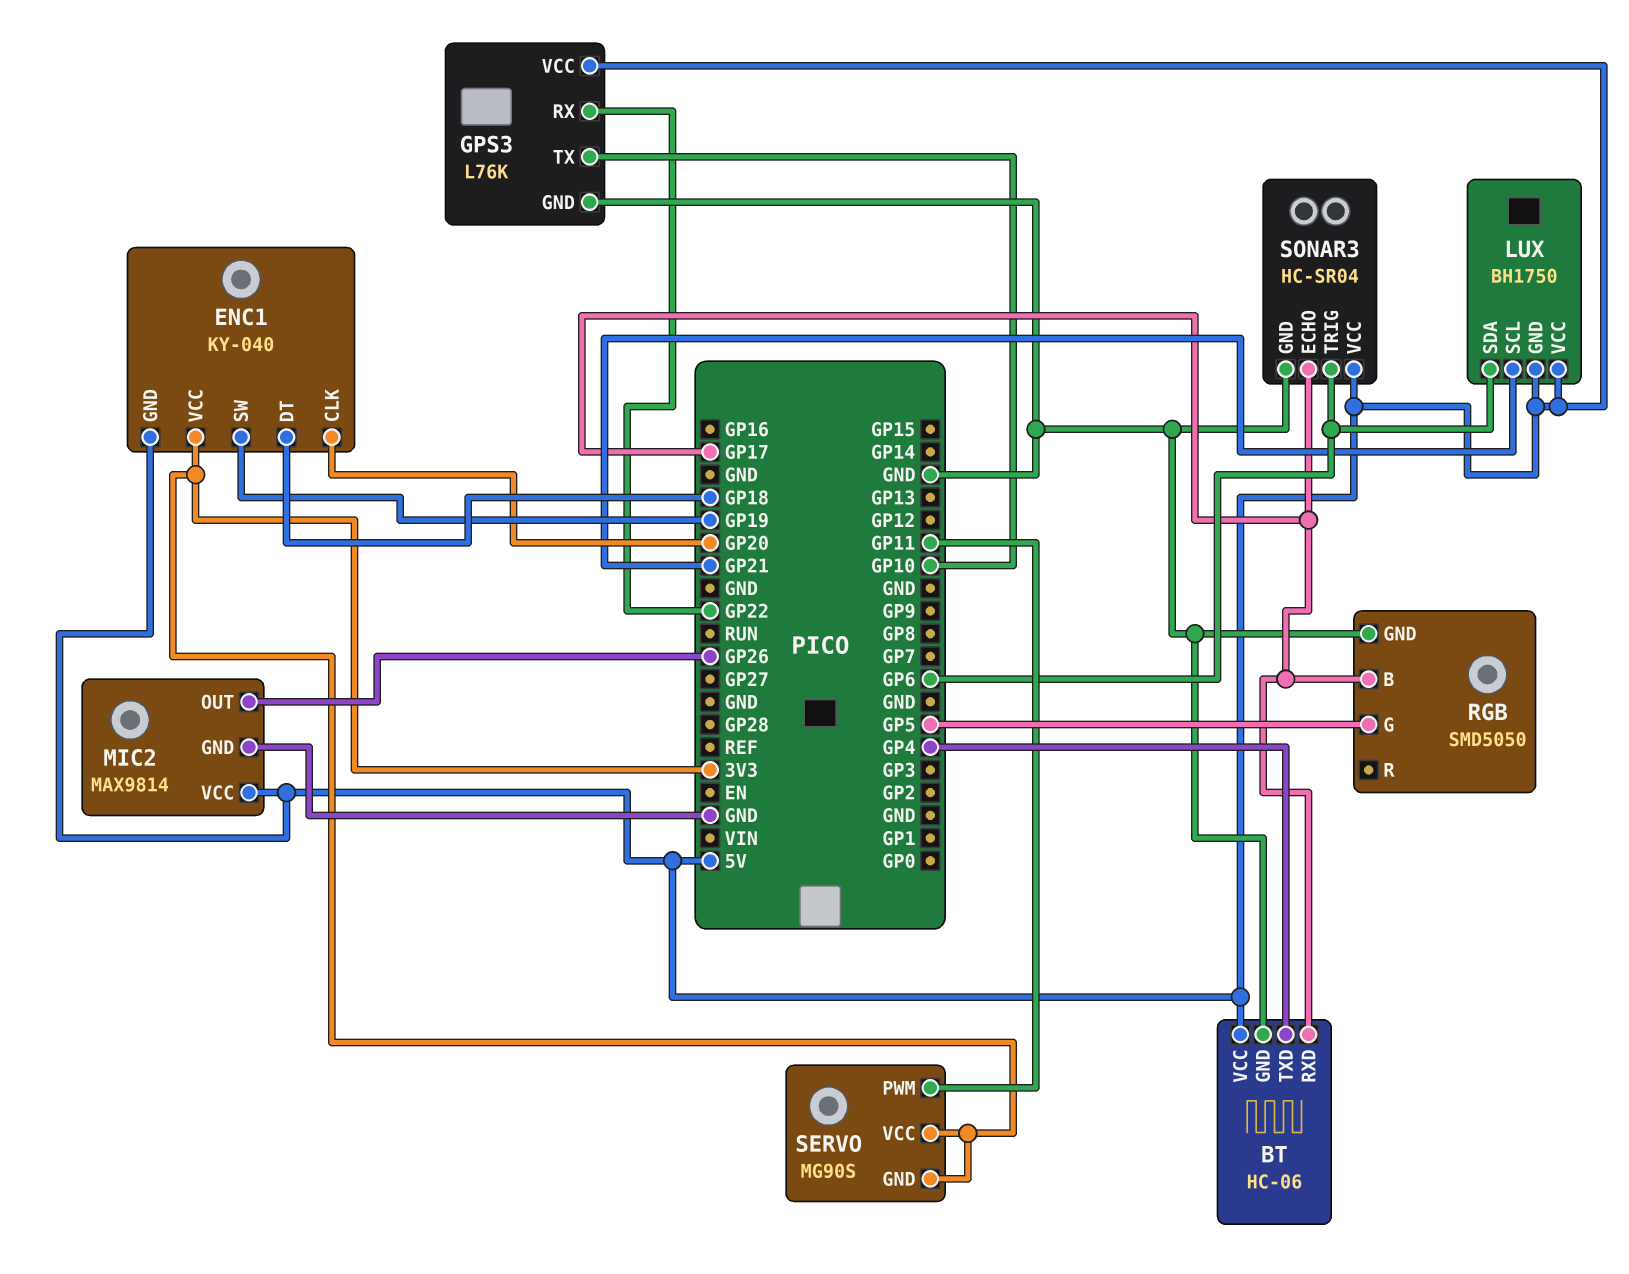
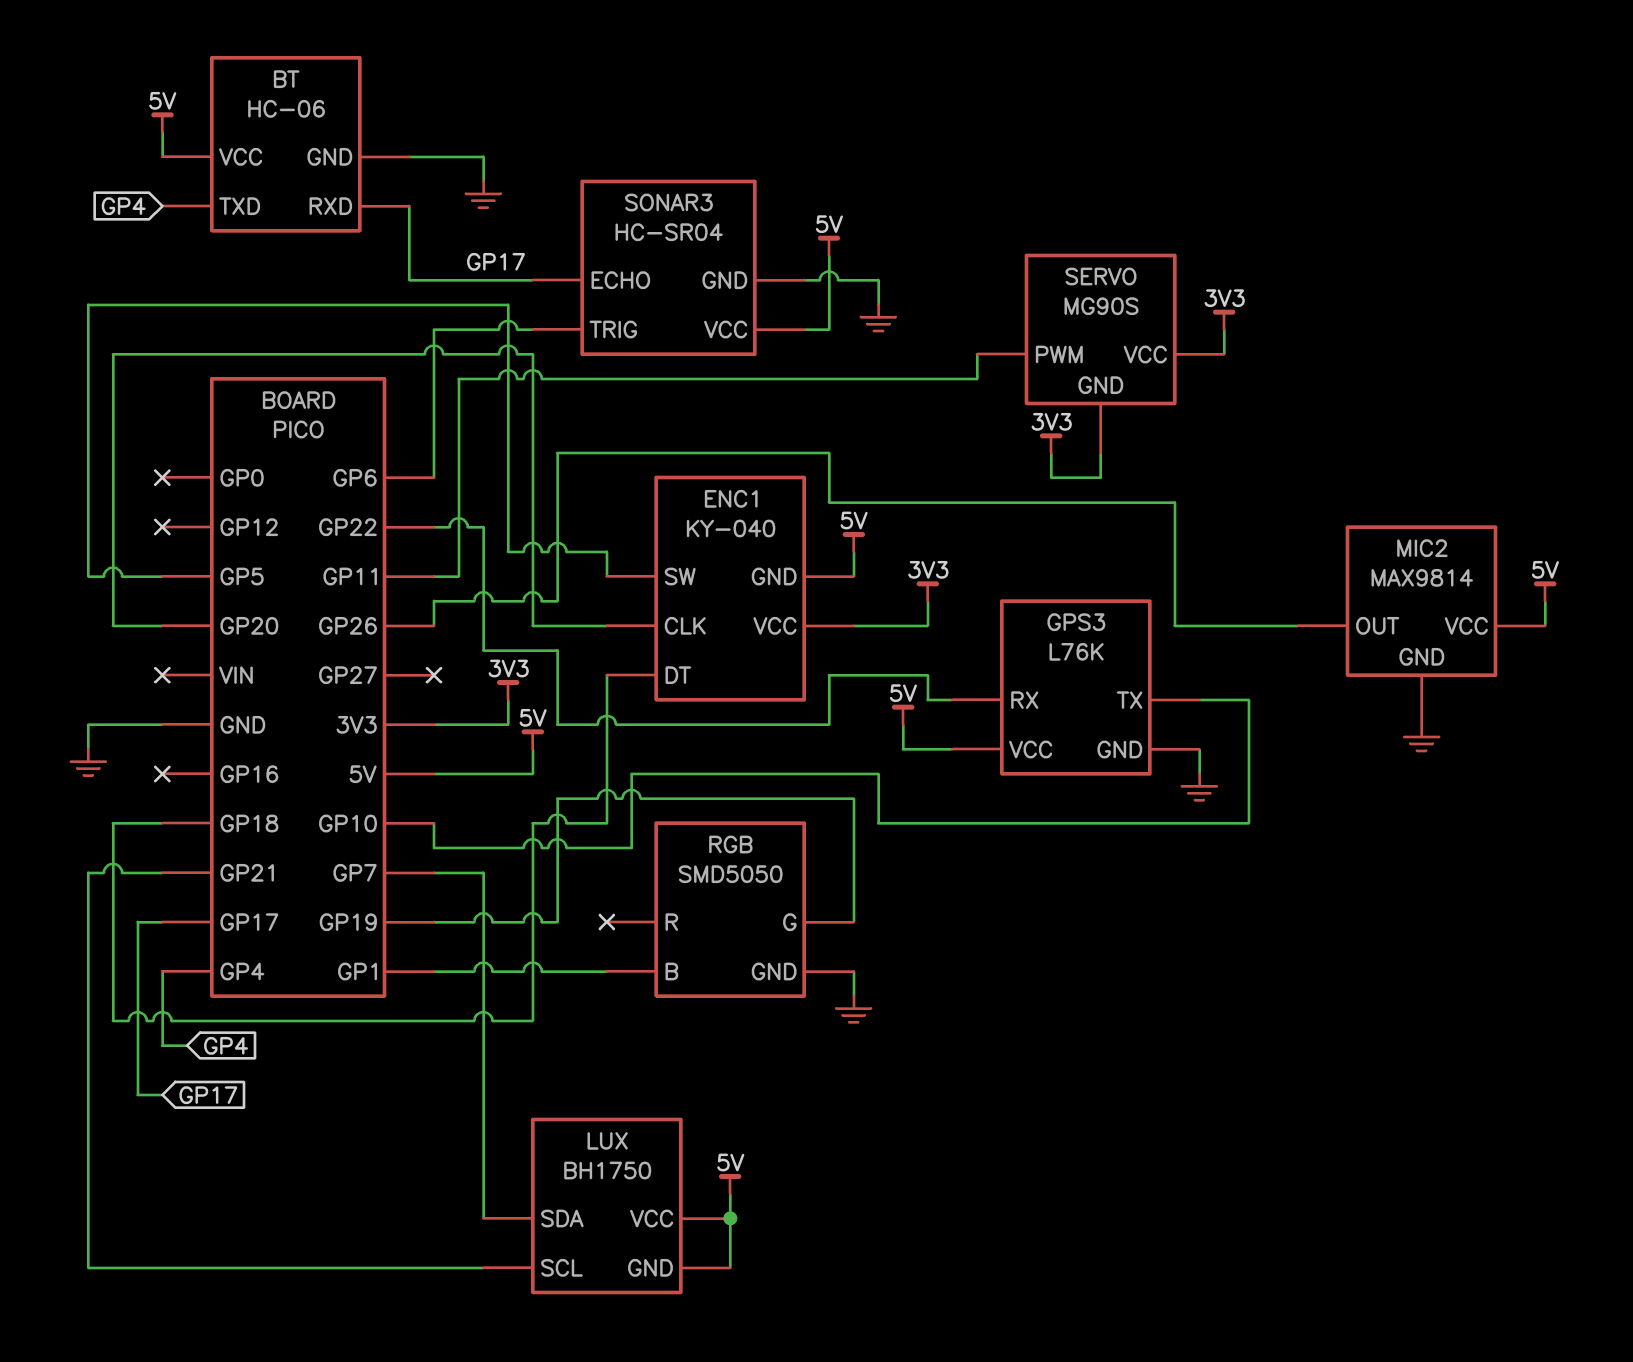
ENC1 pin SW: GP19 -> GP5
LUX pin SDA: GP6 -> GP7
RGB pin B: GP17 -> GP1
RGB pin G: GP5 -> GP19

